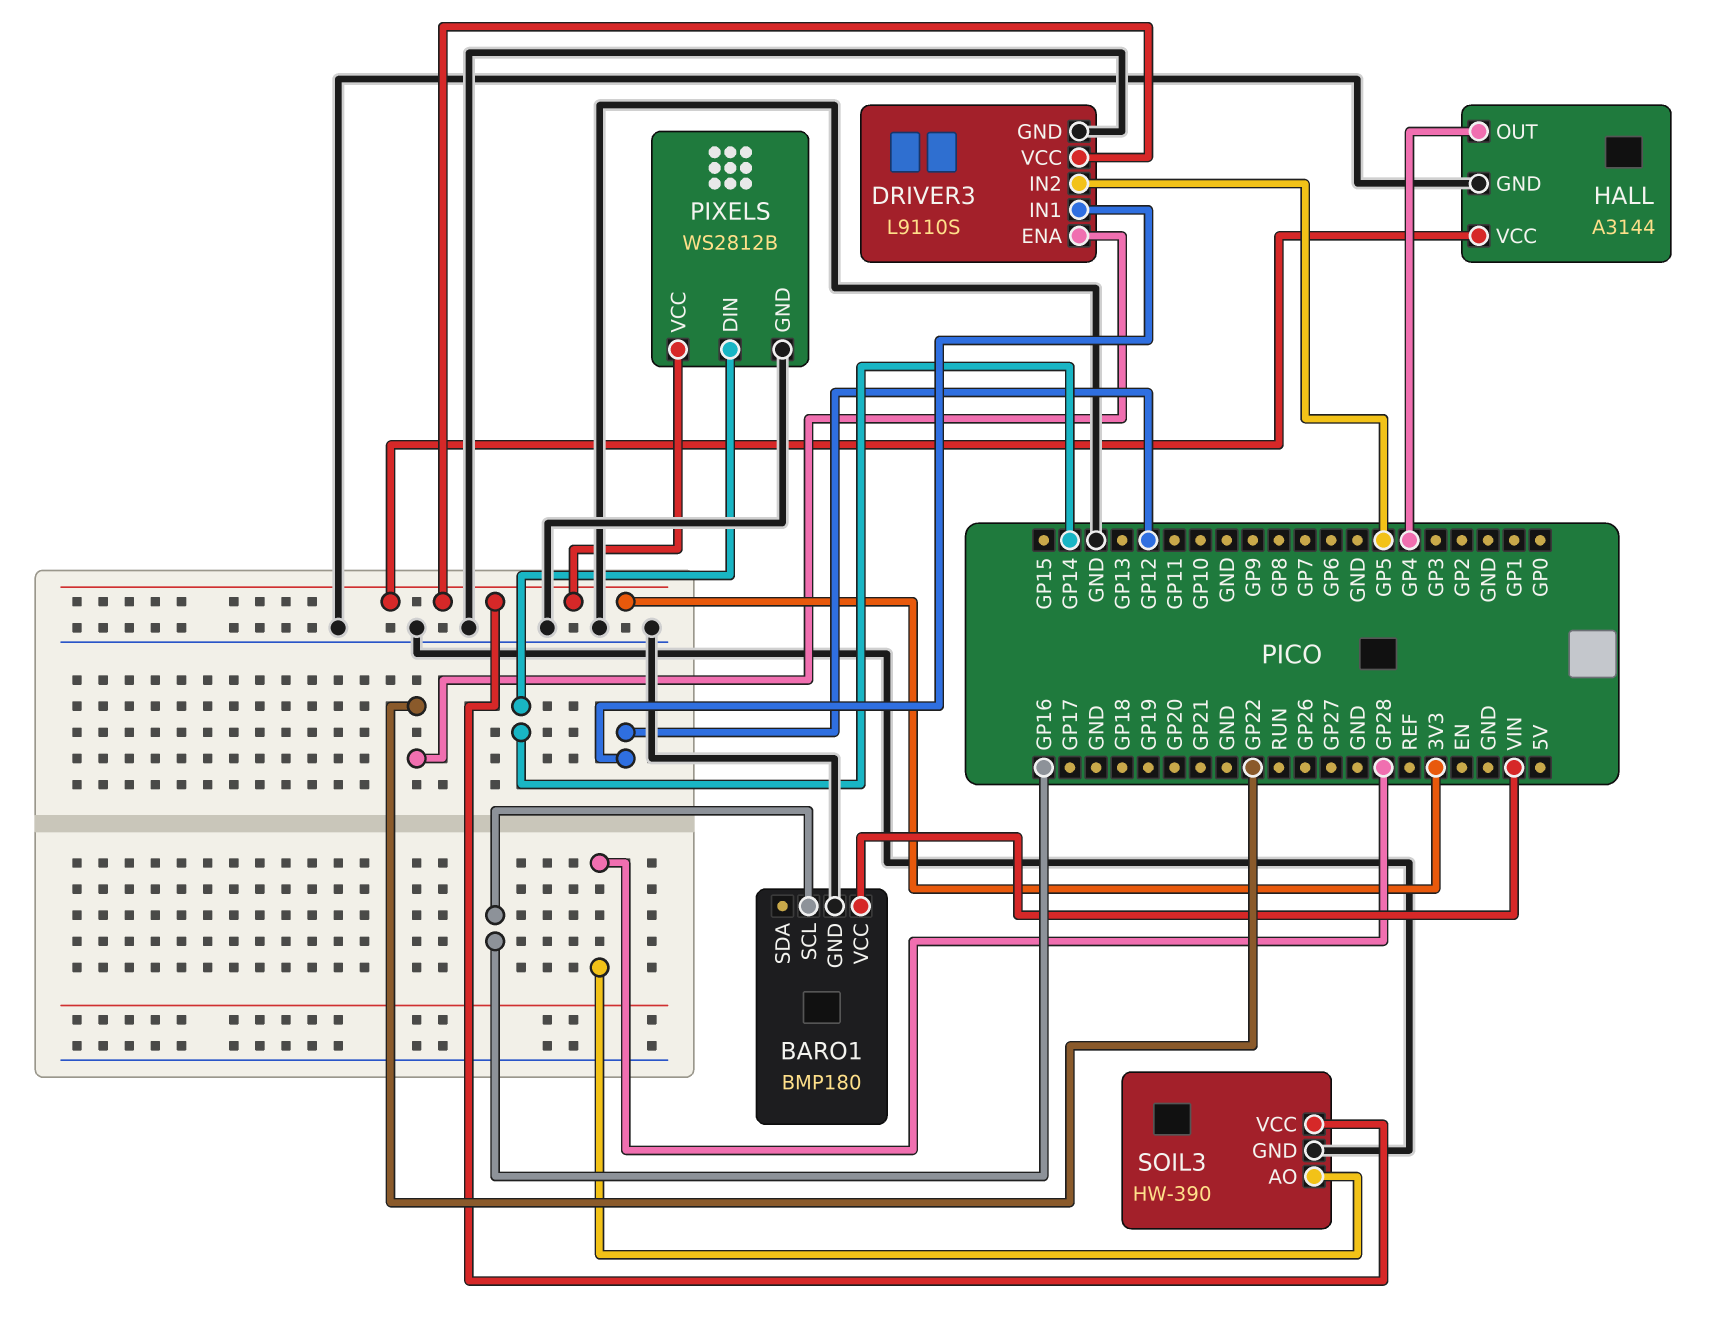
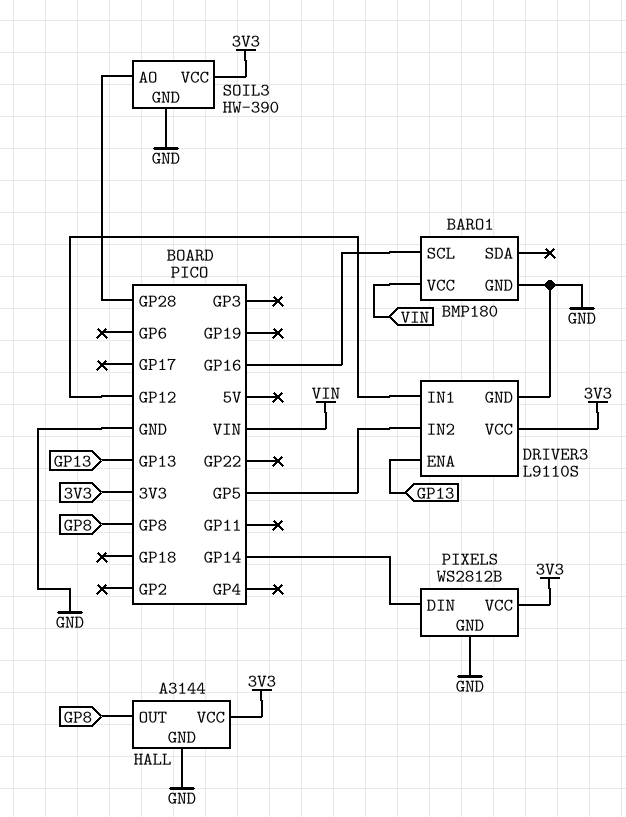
DRIVER3 pin ENA: GP22 -> GP13
HALL pin OUT: GP4 -> GP8

